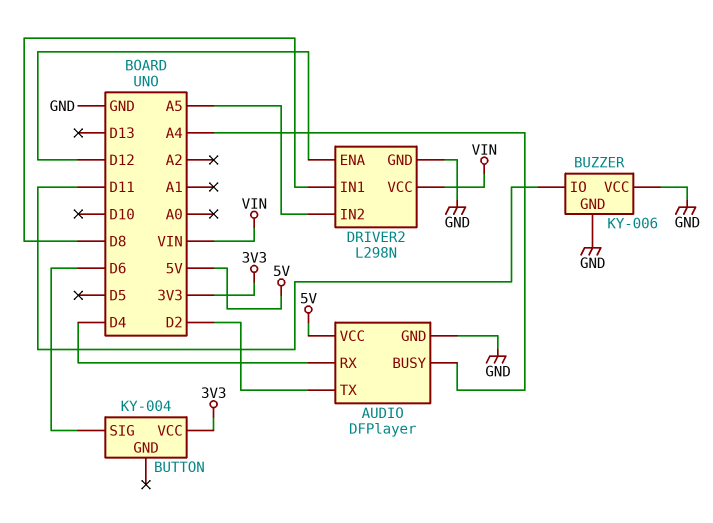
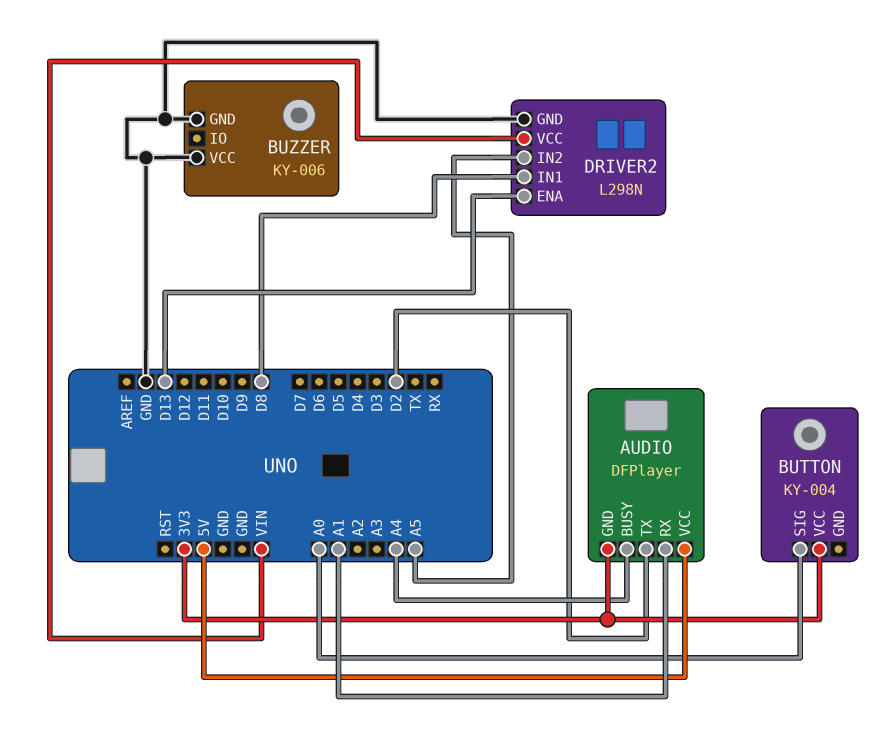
AUDIO pin GND: GND -> 3V3
AUDIO pin RX: D4 -> A1
BUTTON pin SIG: D6 -> A0
BUZZER pin IO: D11 -> none
DRIVER2 pin ENA: D12 -> D13

